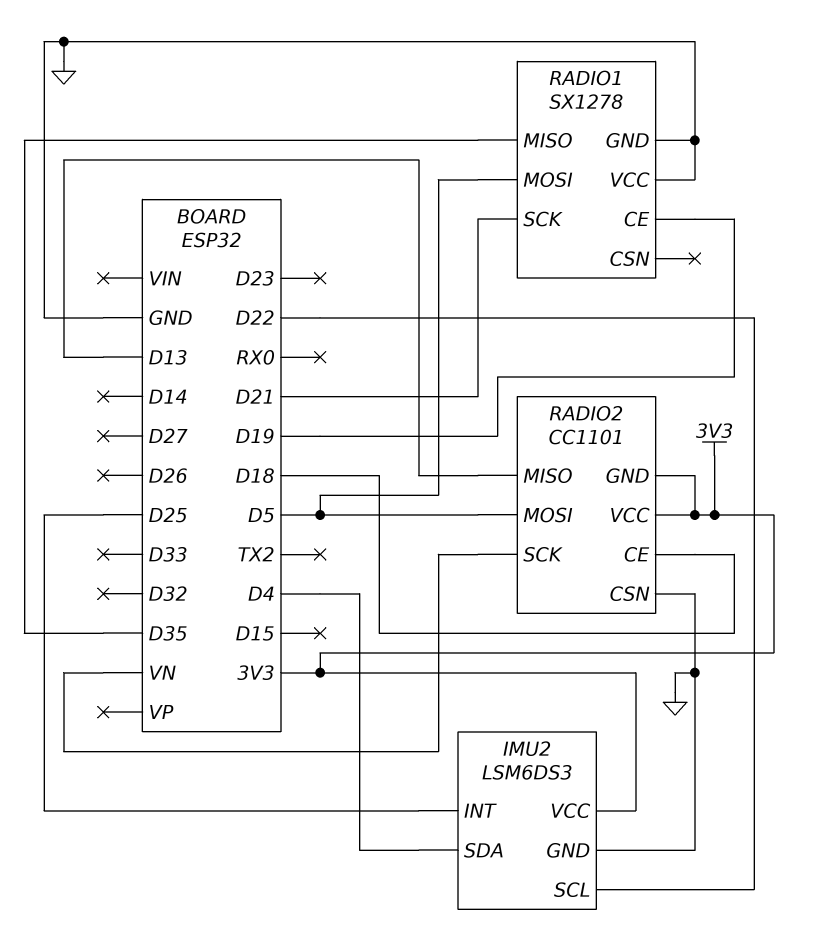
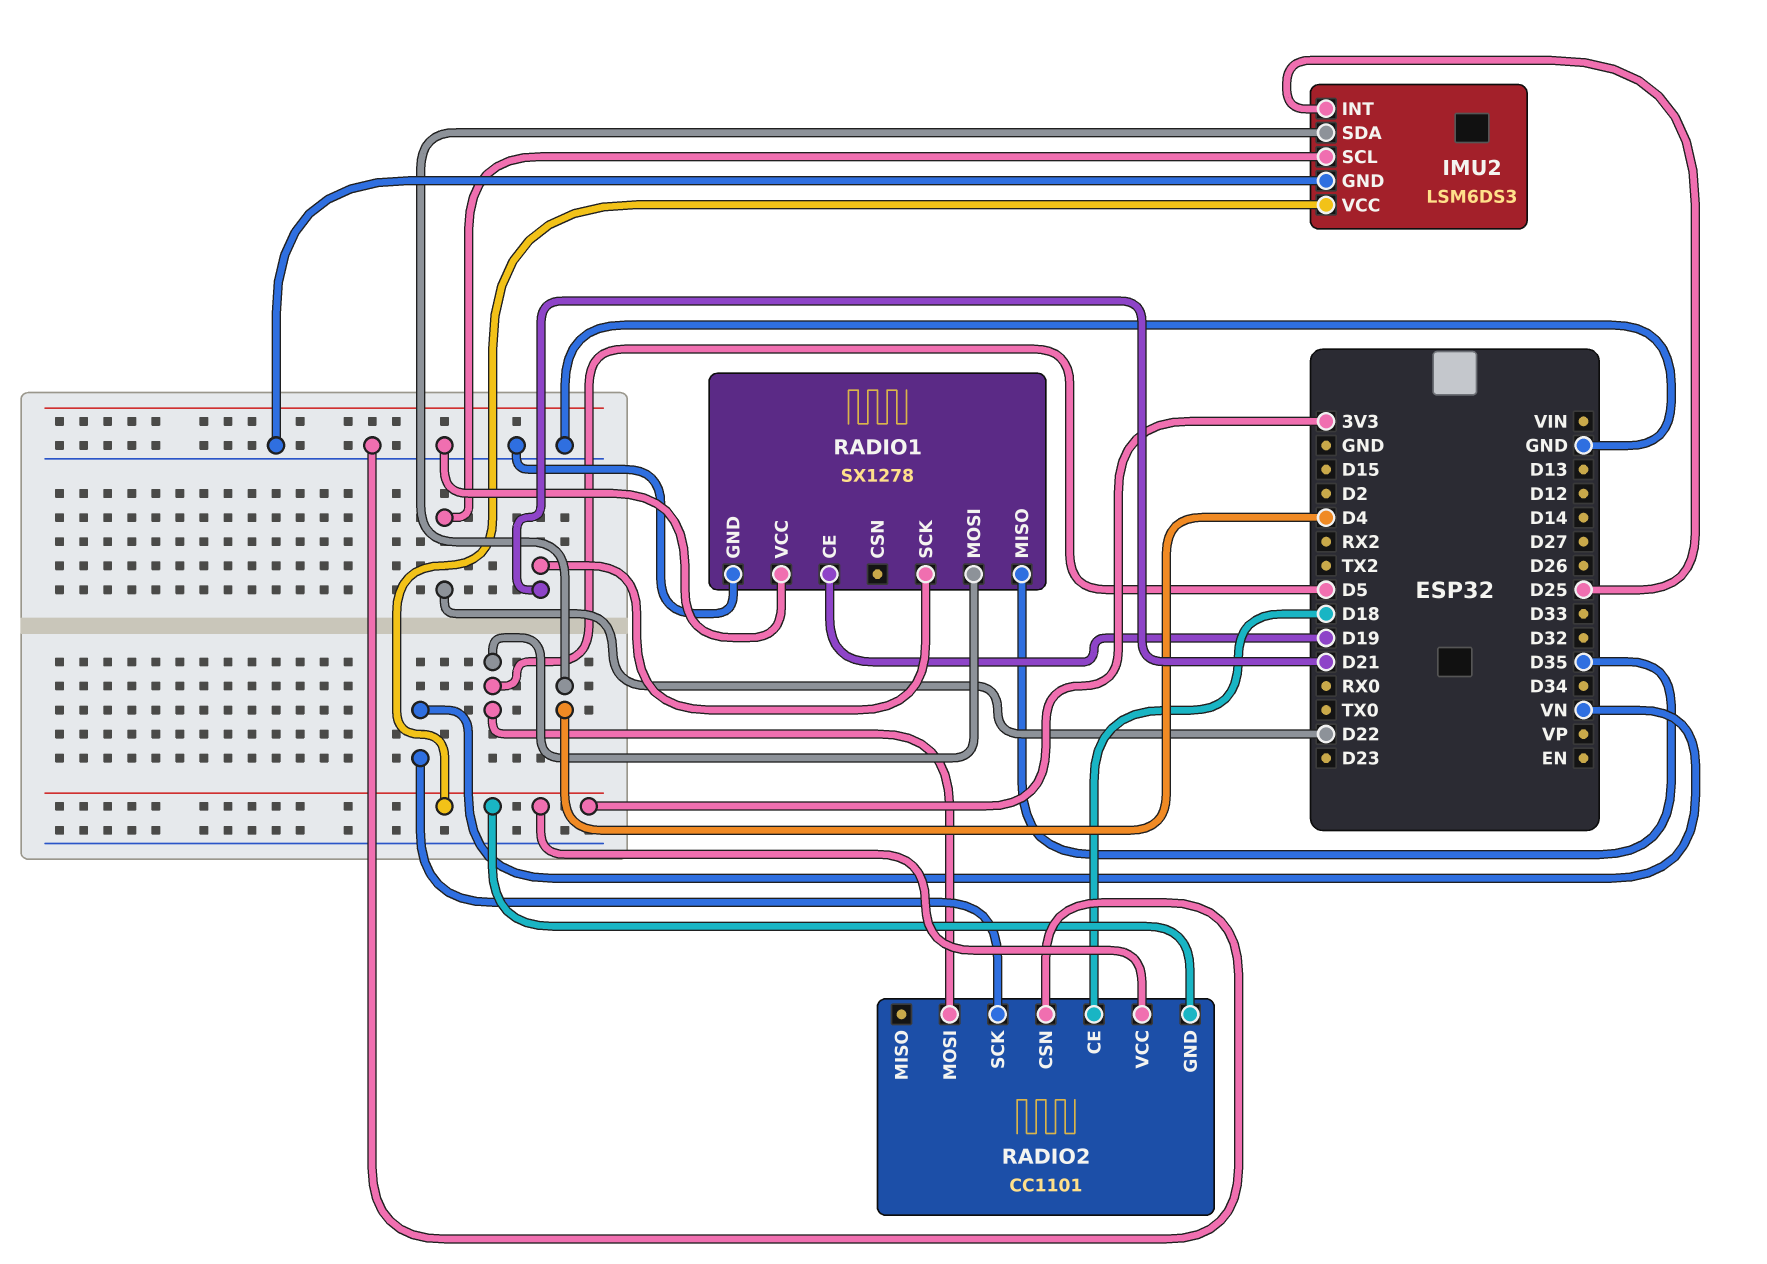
RADIO2 pin MISO: D13 -> none

